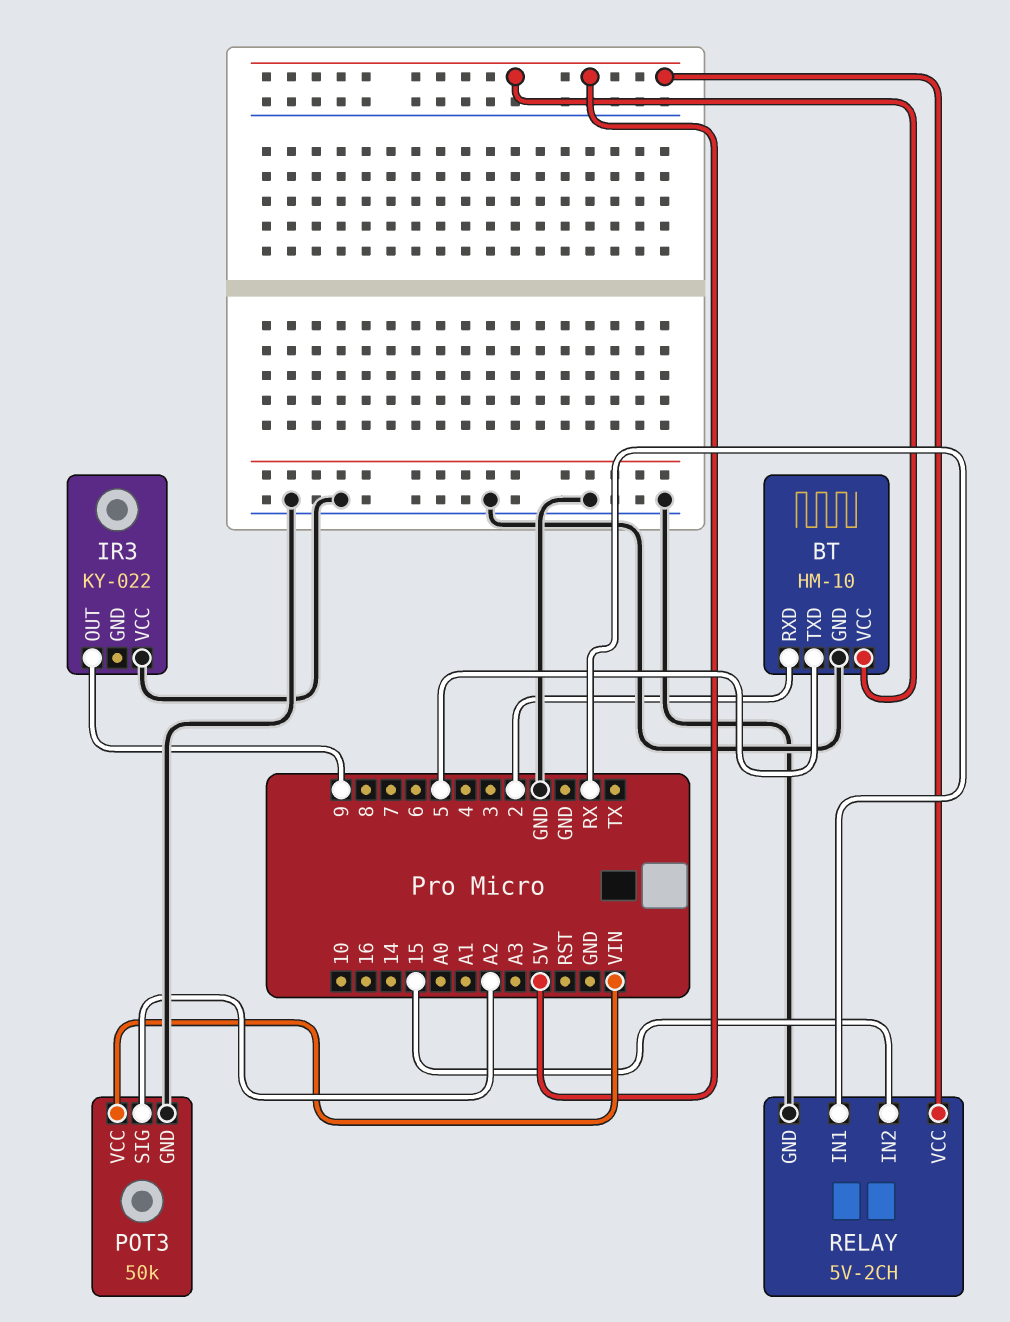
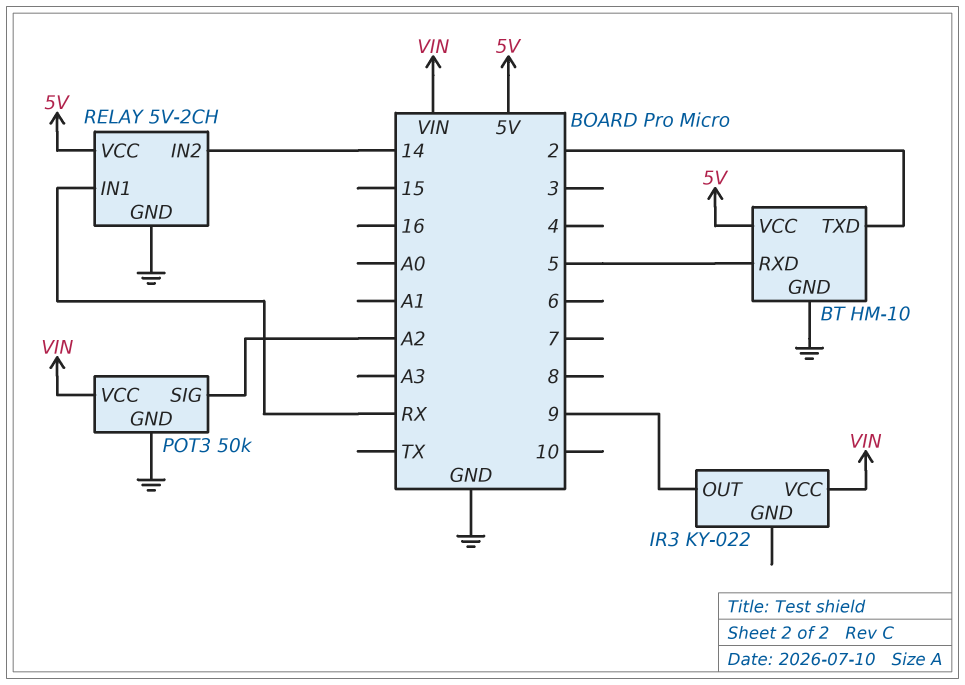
BT pin RXD: 2 -> 5
BT pin TXD: 5 -> 2
IR3 pin VCC: GND -> VIN
RELAY pin IN2: 15 -> 14

